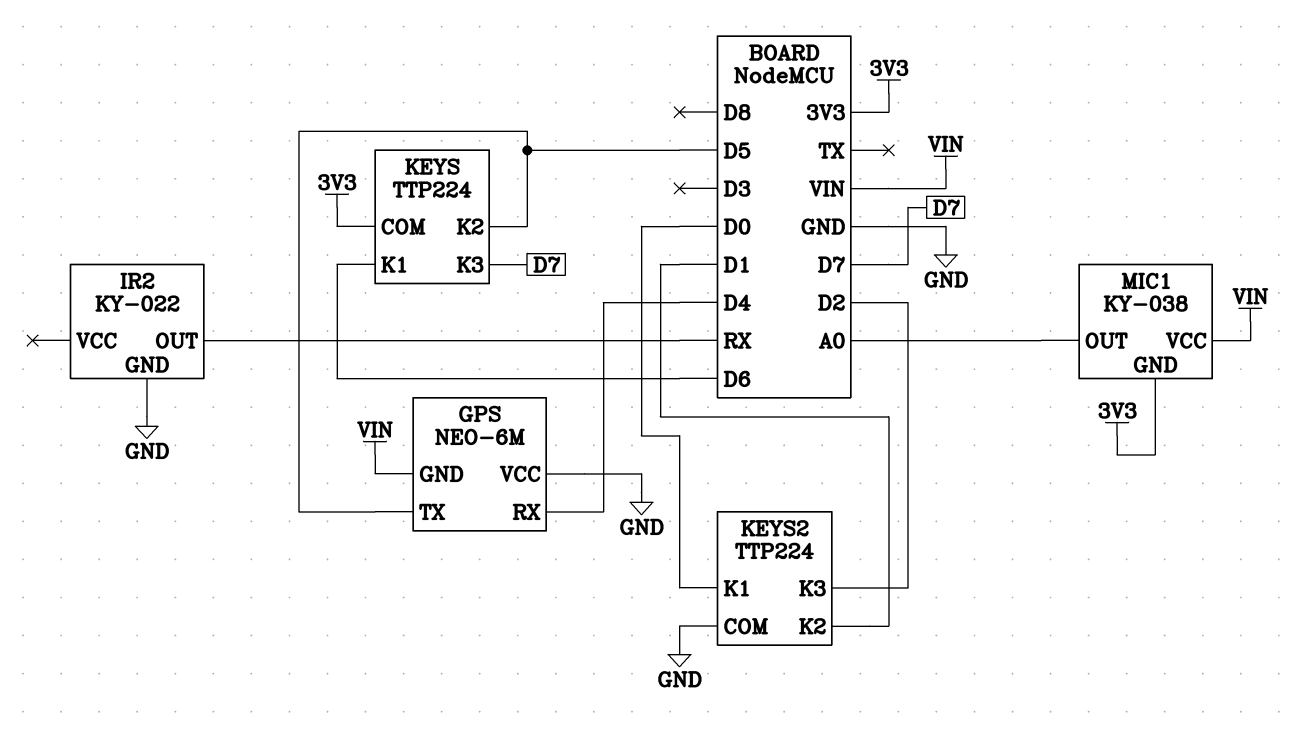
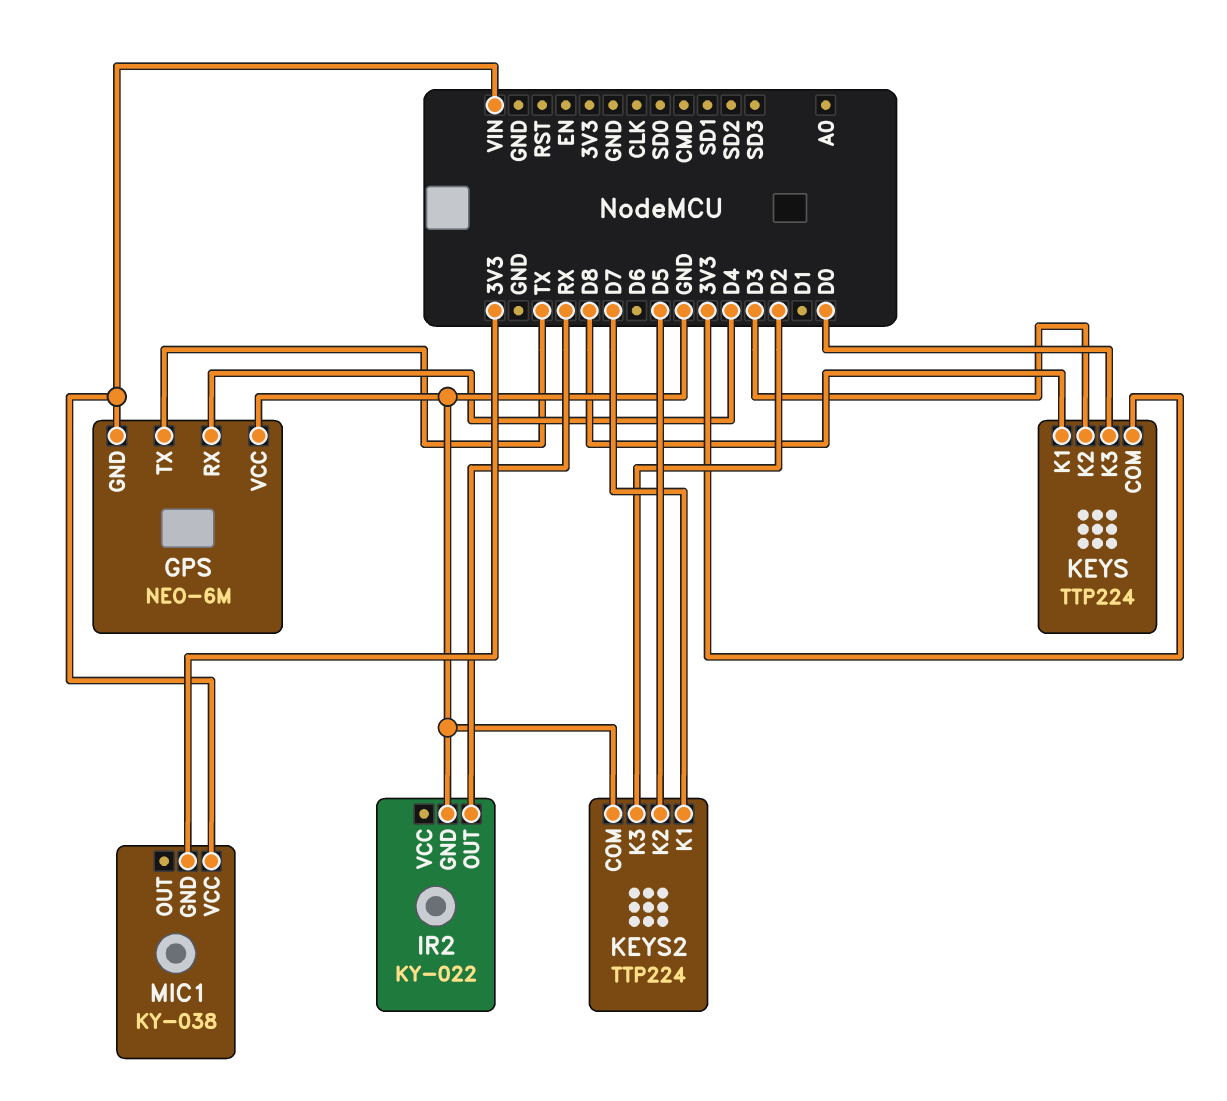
GPS pin TX: D5 -> TX
KEYS pin K1: D6 -> D8
KEYS pin K2: D5 -> D3
KEYS pin K3: D7 -> D0
KEYS2 pin K1: D0 -> D7
KEYS2 pin K2: D1 -> D5
MIC1 pin OUT: A0 -> none

